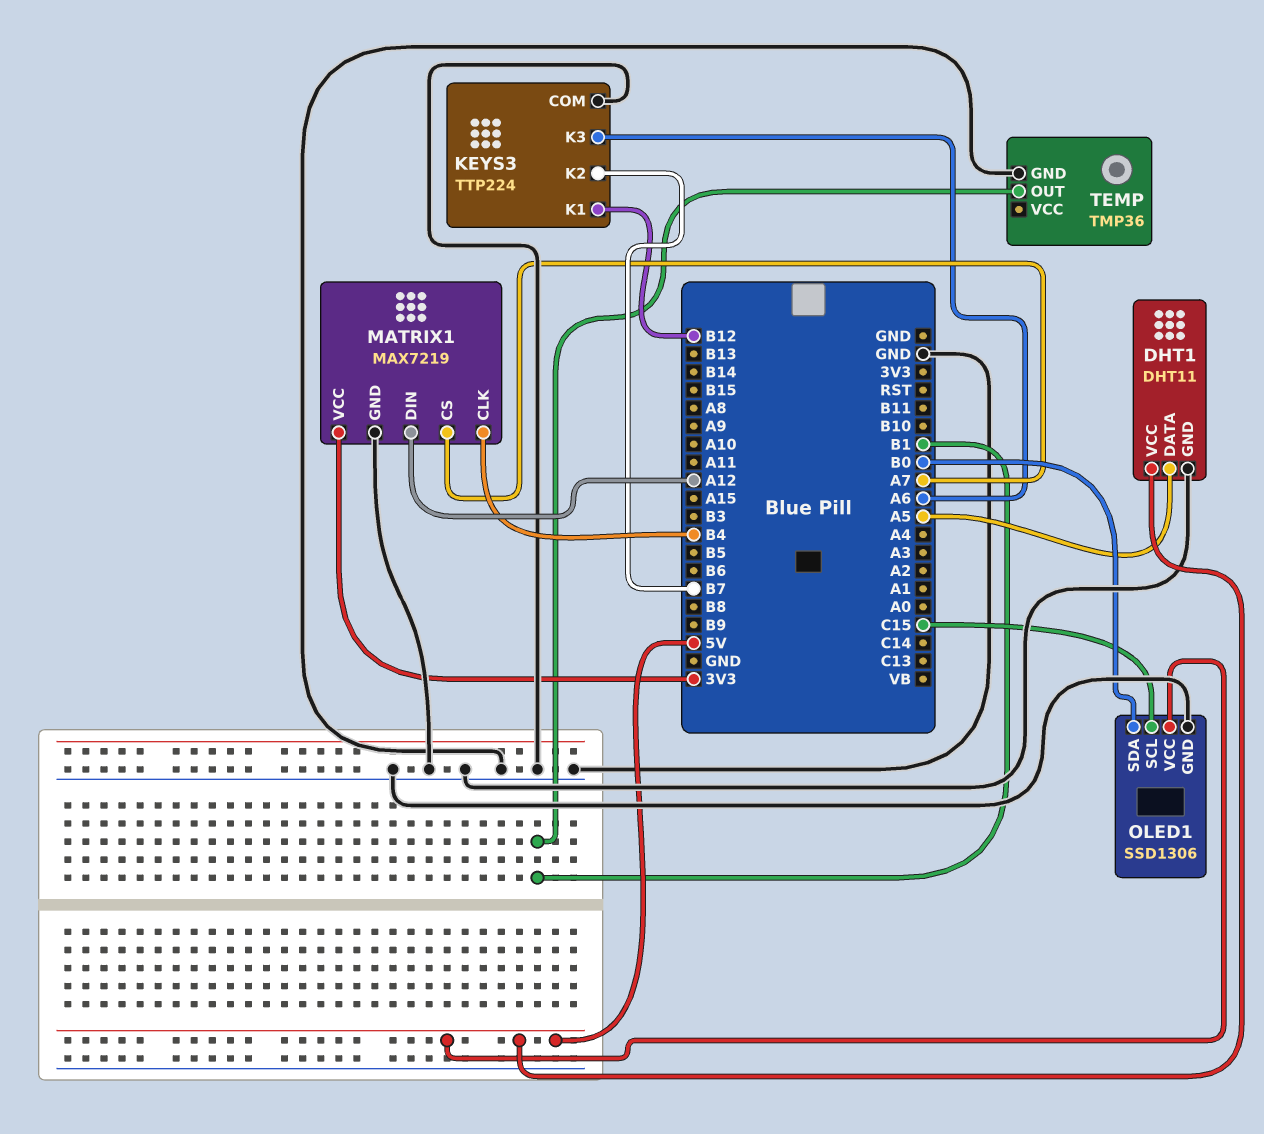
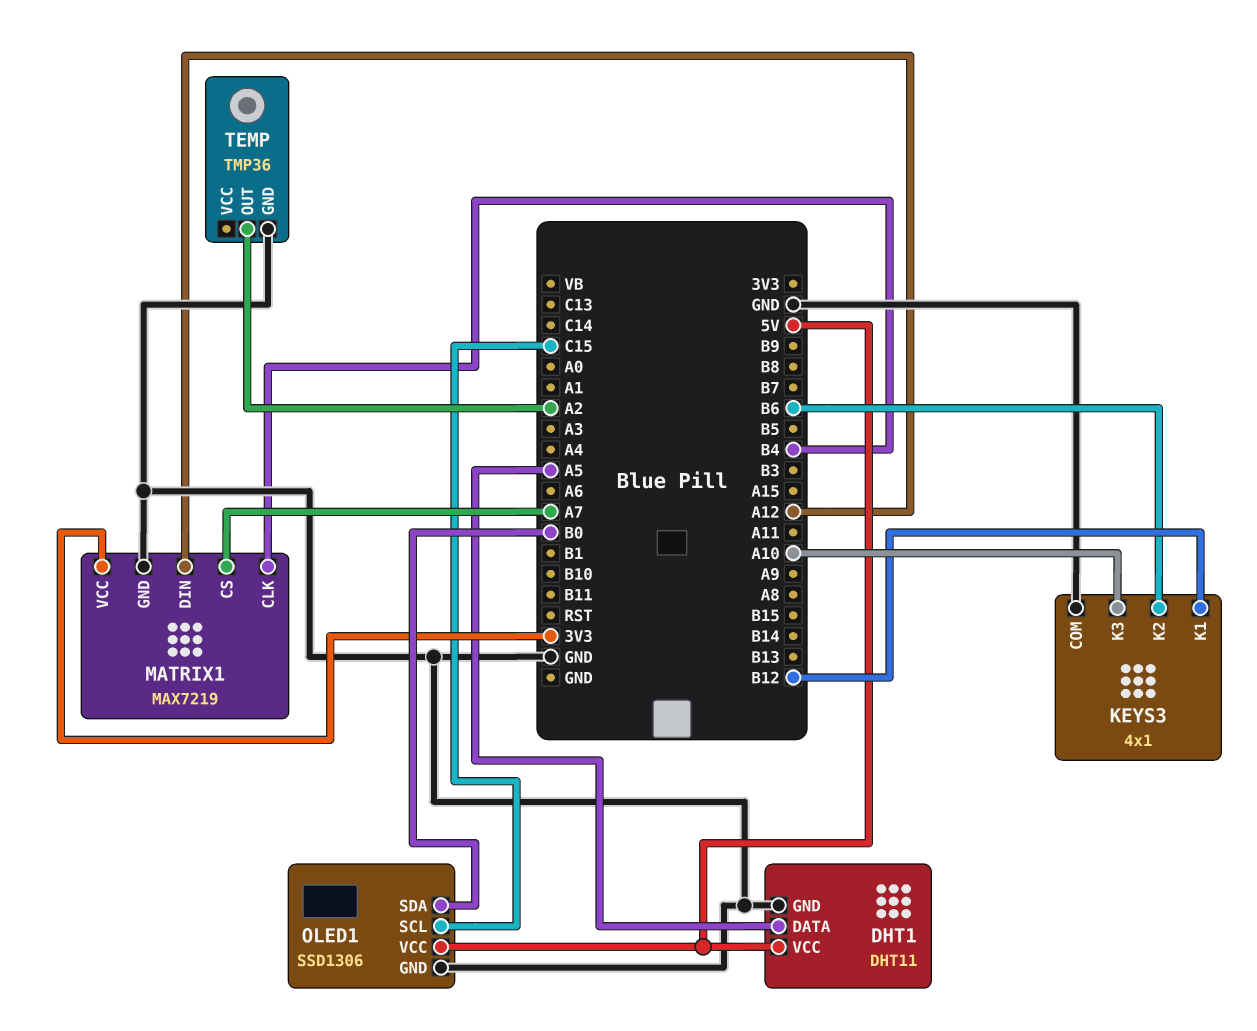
KEYS3: TTP224 -> 4x1
KEYS3 pin K2: B7 -> B6
KEYS3 pin K3: A6 -> A10
TEMP pin OUT: B1 -> A2

